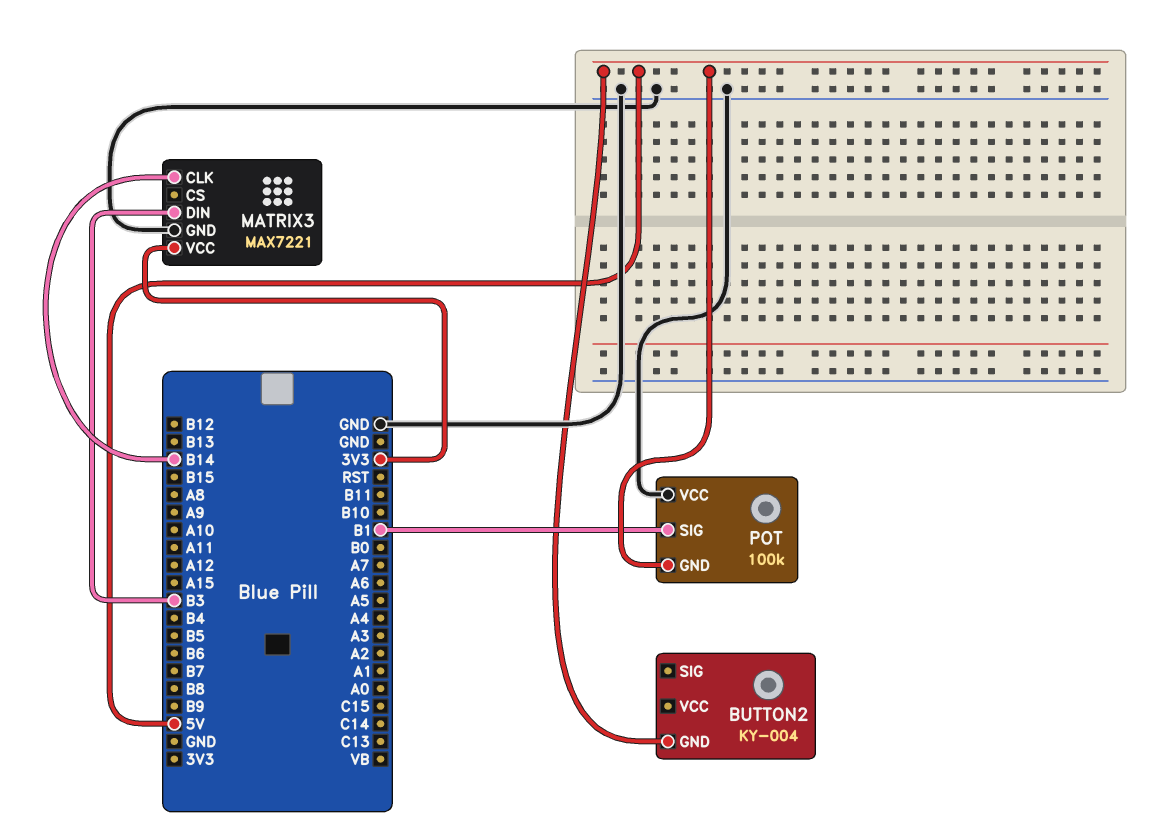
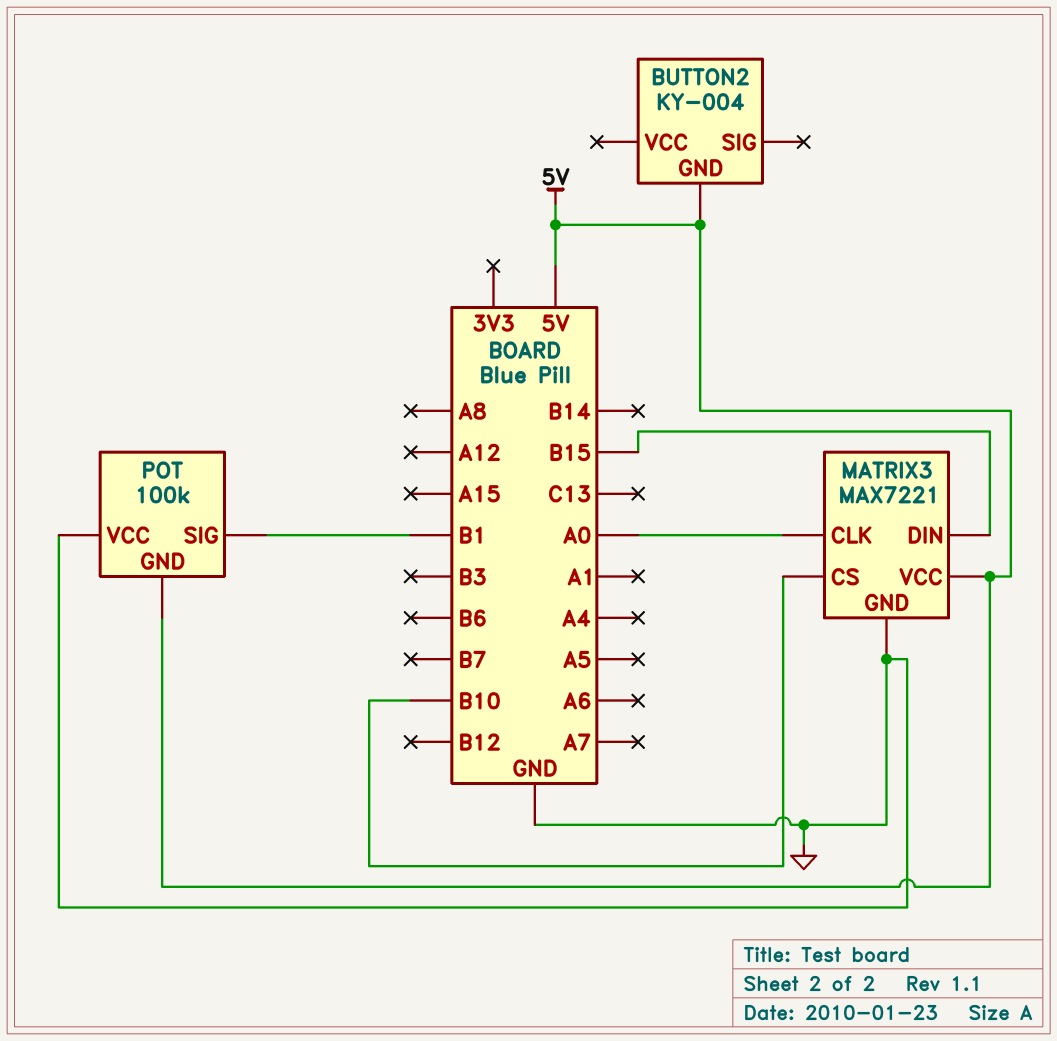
MATRIX3 pin CLK: B14 -> A0
MATRIX3 pin CS: none -> B10
MATRIX3 pin DIN: B3 -> B15
MATRIX3 pin VCC: 3V3 -> 5V

